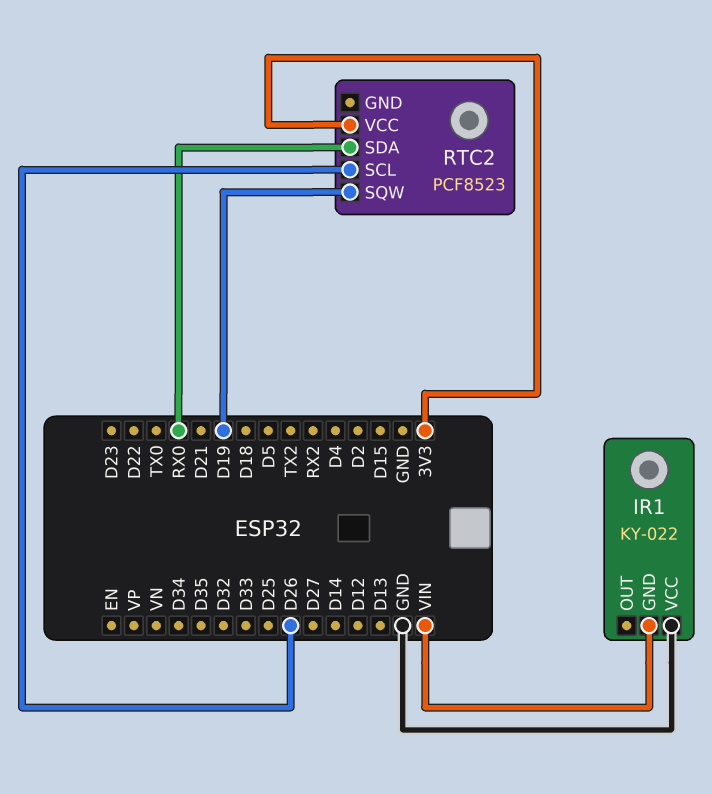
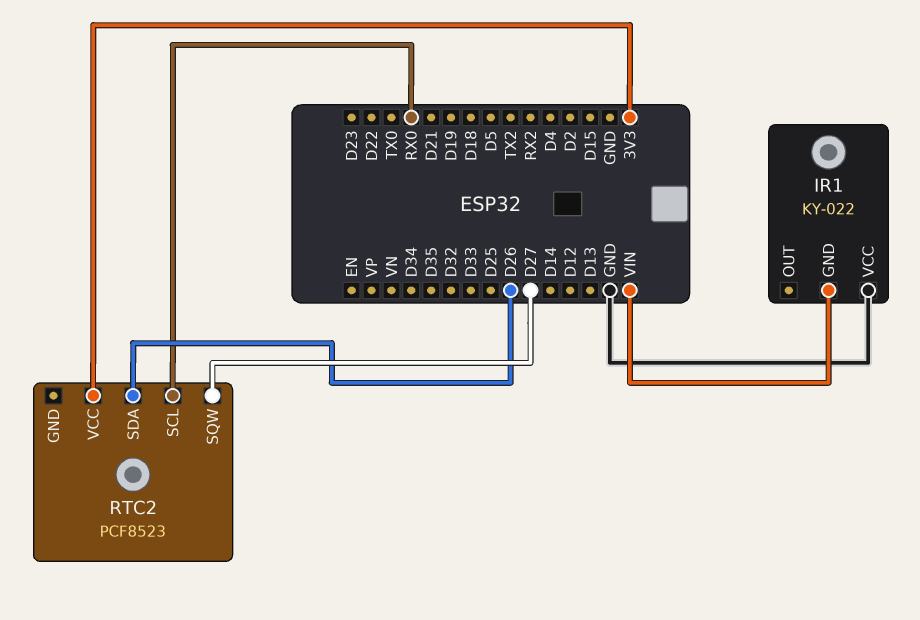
RTC2 pin SCL: D26 -> RX0
RTC2 pin SDA: RX0 -> D26
RTC2 pin SQW: D19 -> D27

